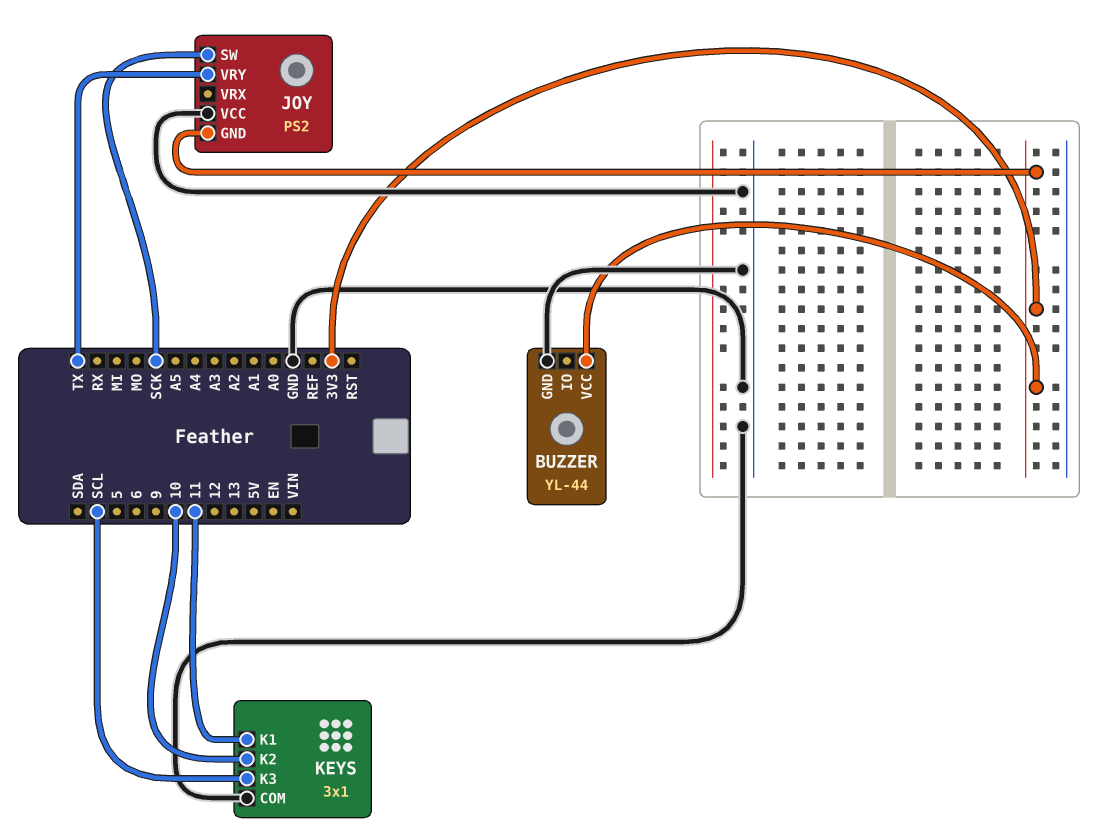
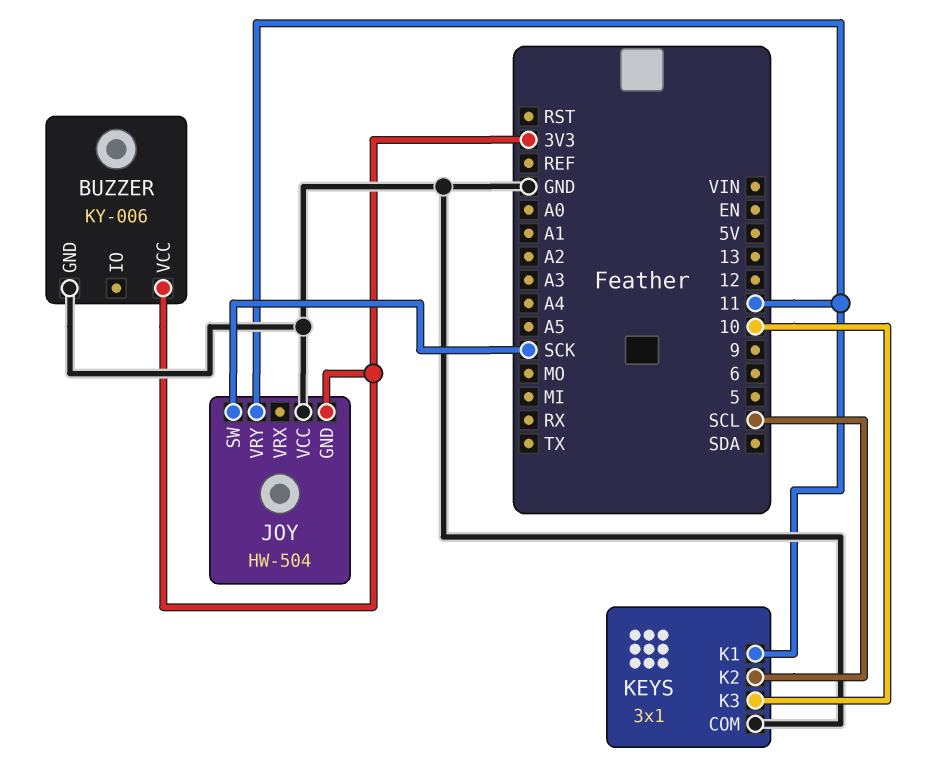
BUZZER: YL-44 -> KY-006
JOY: PS2 -> HW-504
JOY pin VRY: TX -> 11
KEYS pin K2: 10 -> SCL
KEYS pin K3: SCL -> 10

